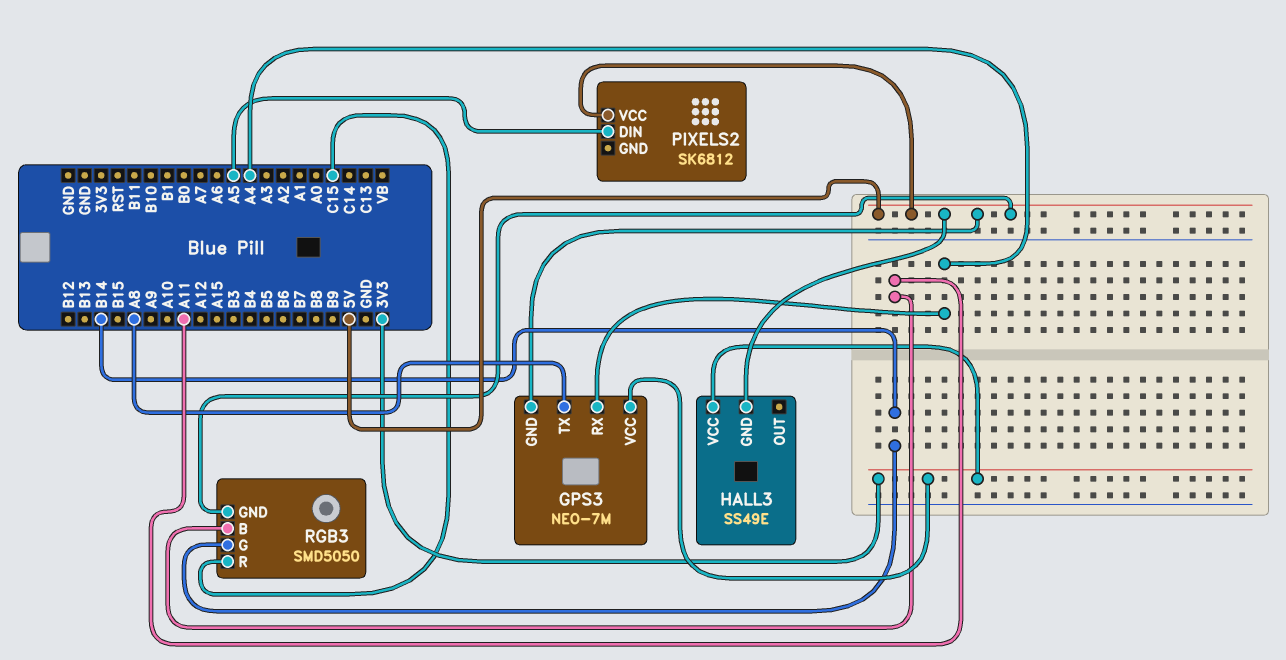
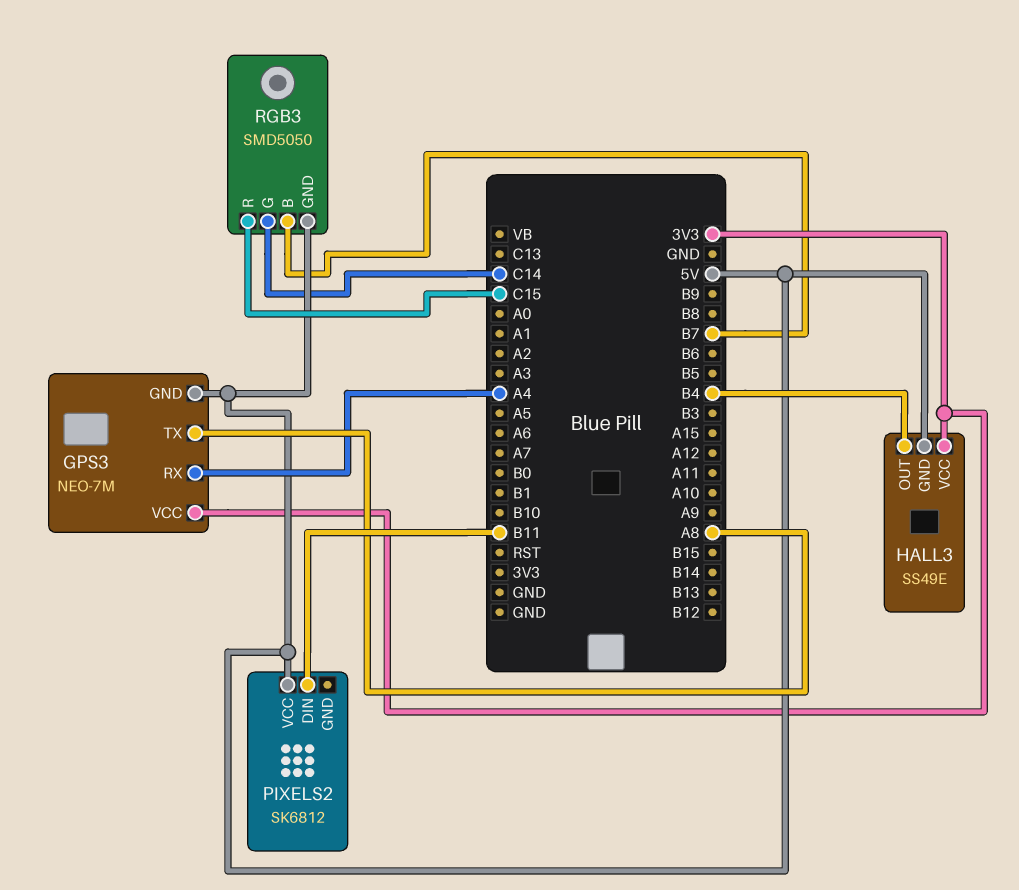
HALL3 pin OUT: none -> B4
PIXELS2 pin DIN: A5 -> B11
RGB3 pin B: A11 -> B7
RGB3 pin G: B14 -> C14

